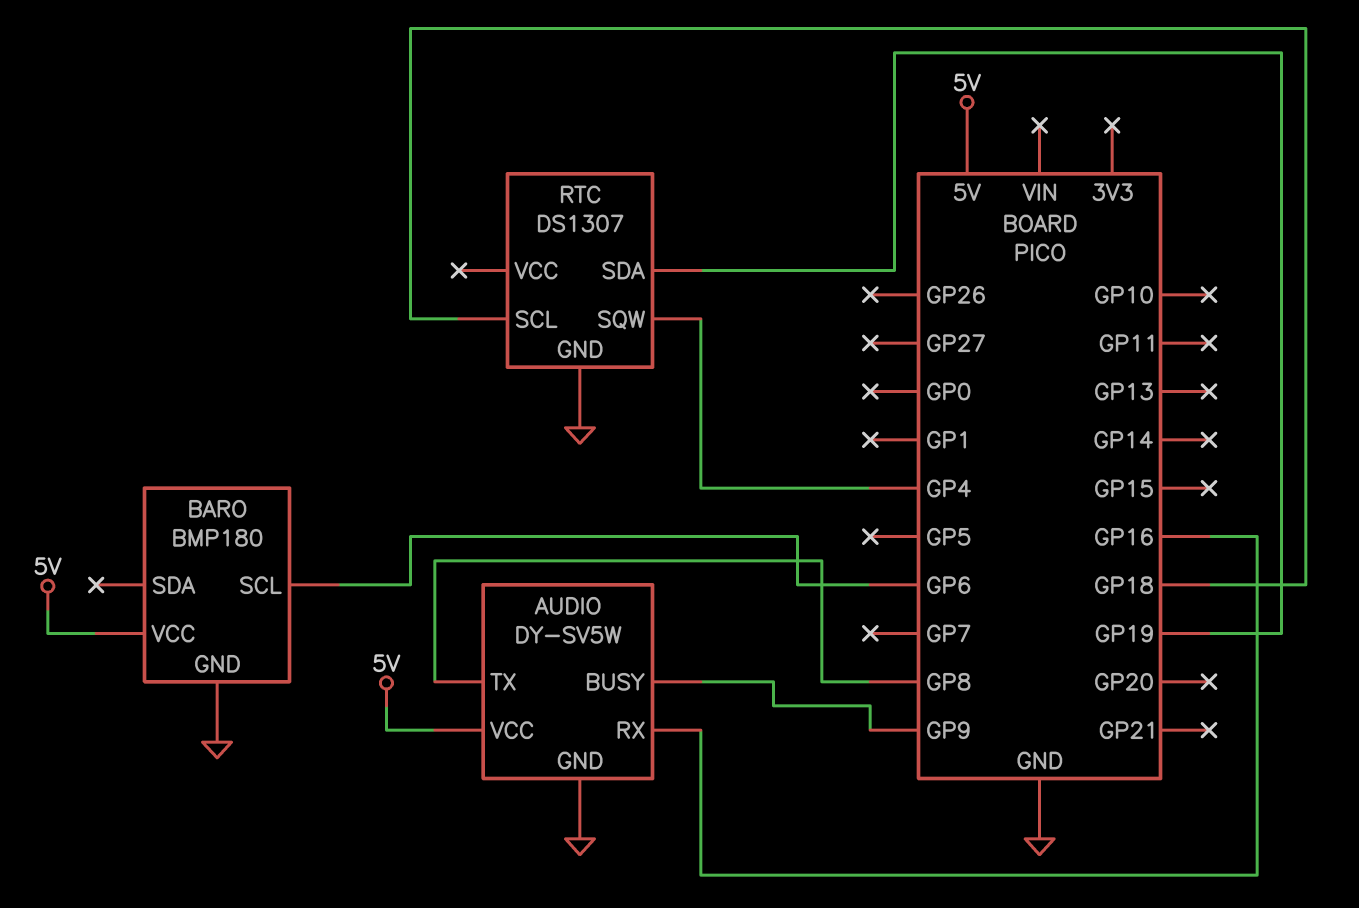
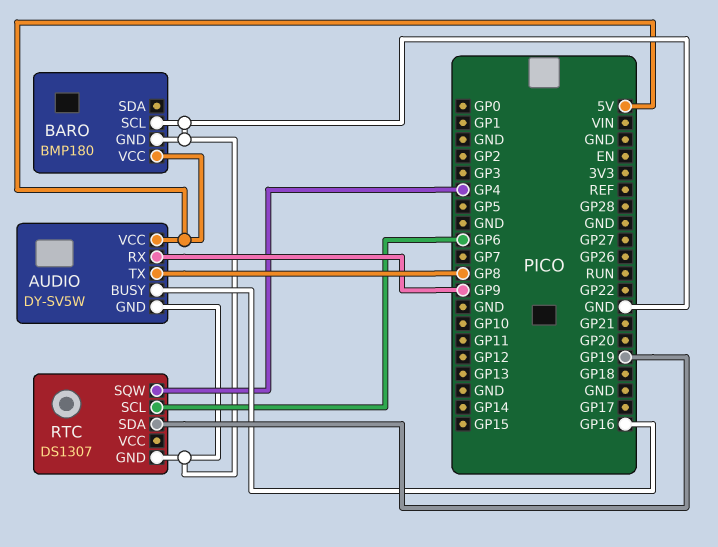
AUDIO pin BUSY: GP9 -> GP16
AUDIO pin RX: GP16 -> GP9
BARO pin SCL: GP6 -> GND
RTC pin SCL: GP18 -> GP6

